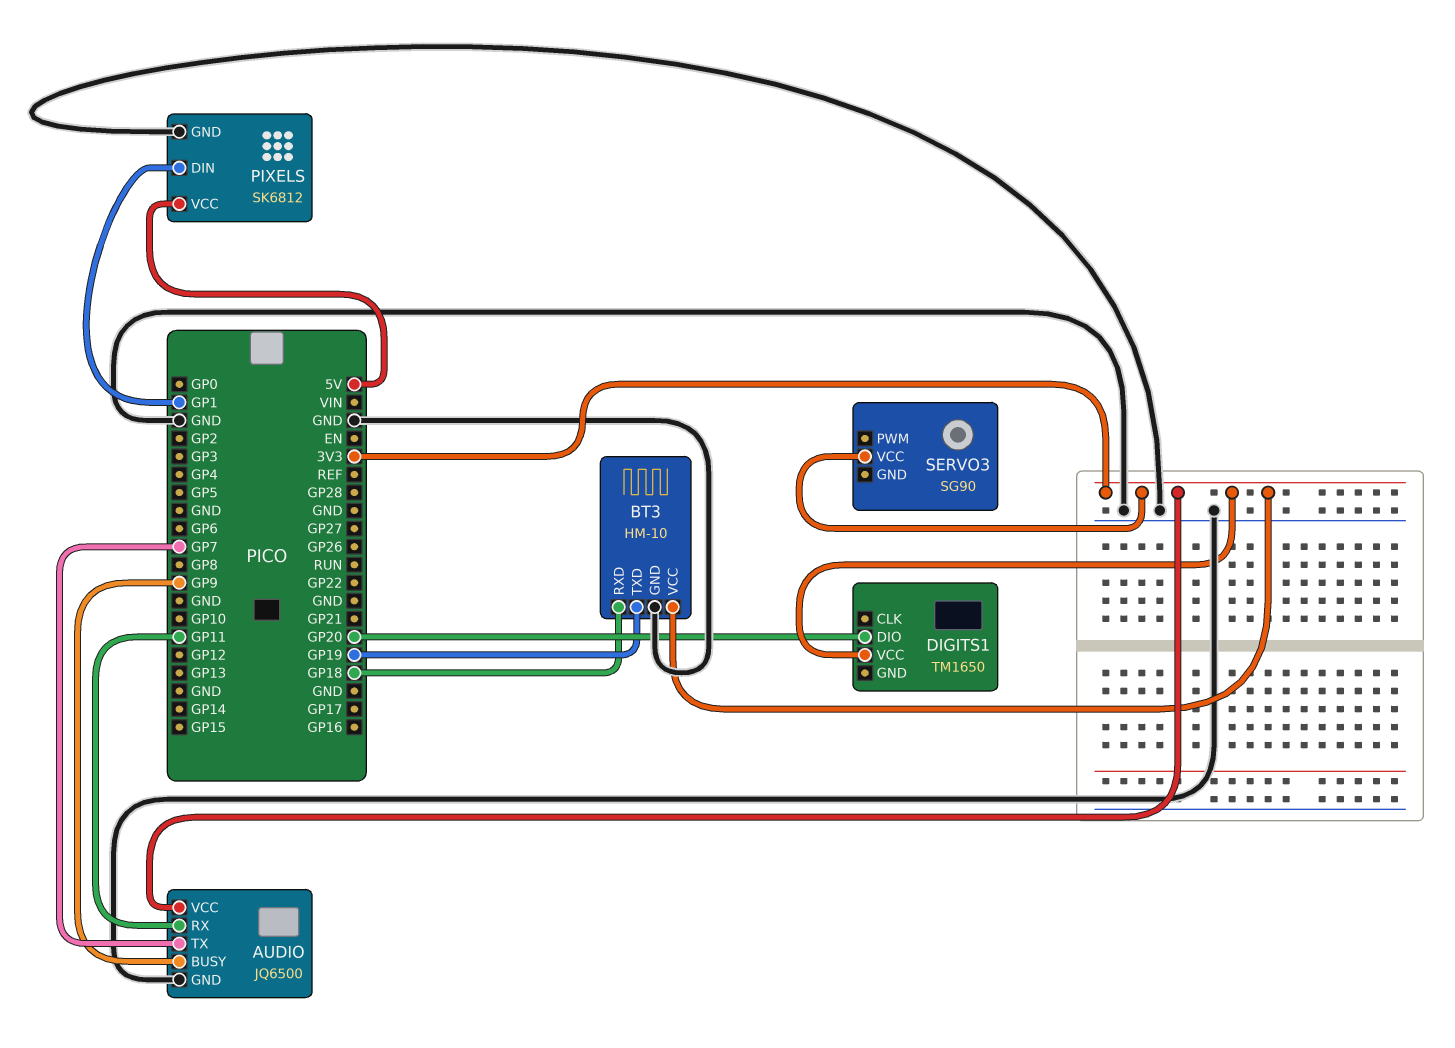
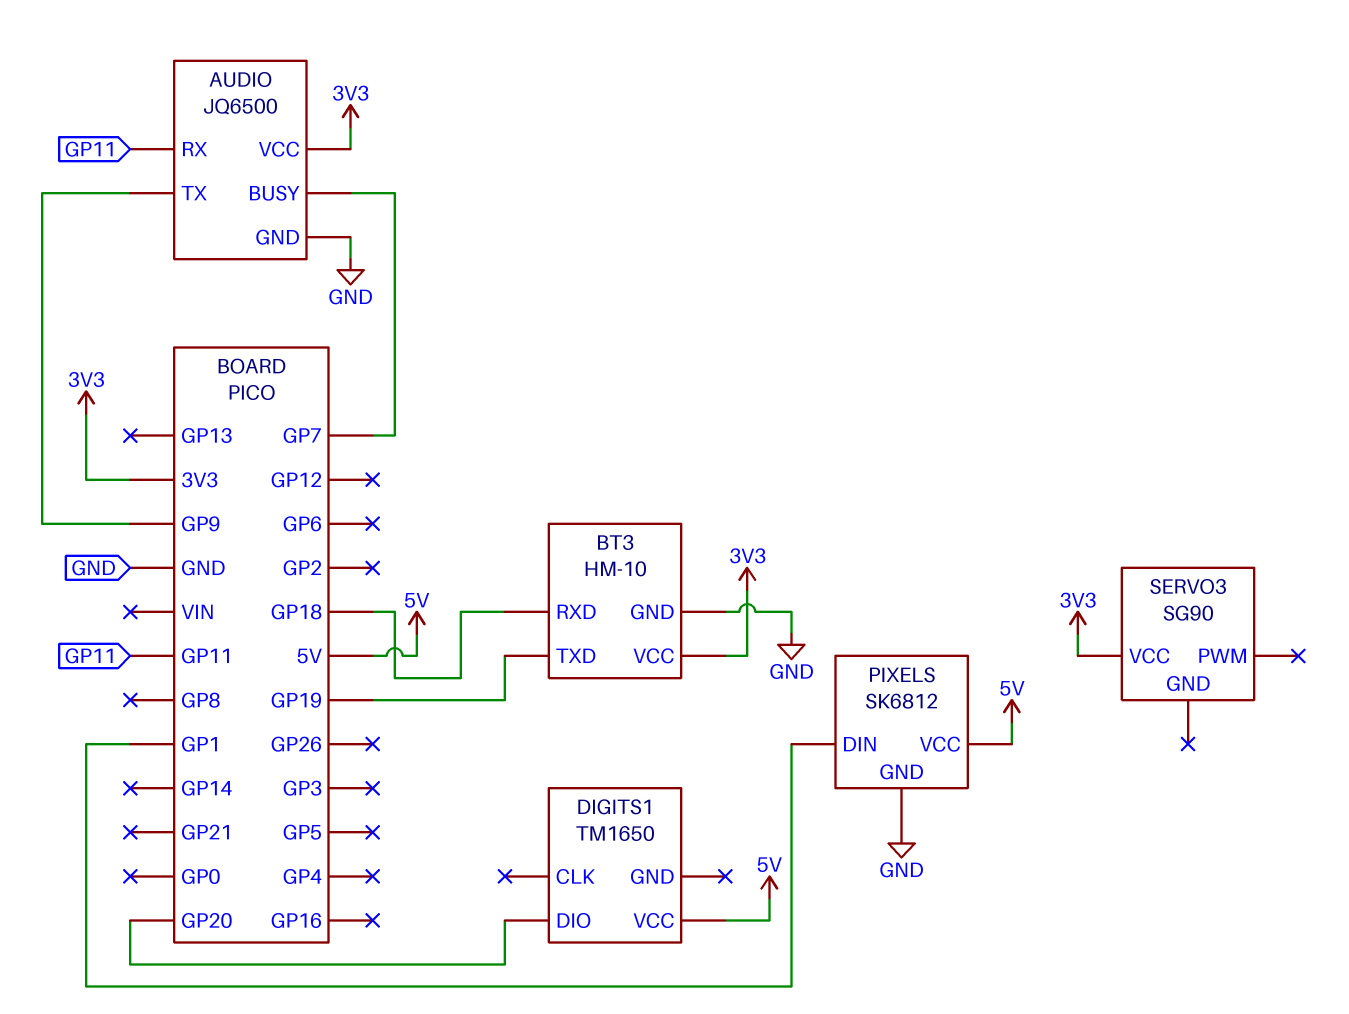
AUDIO pin BUSY: GP9 -> GP7
AUDIO pin TX: GP7 -> GP9
DIGITS1 pin VCC: 3V3 -> 5V

